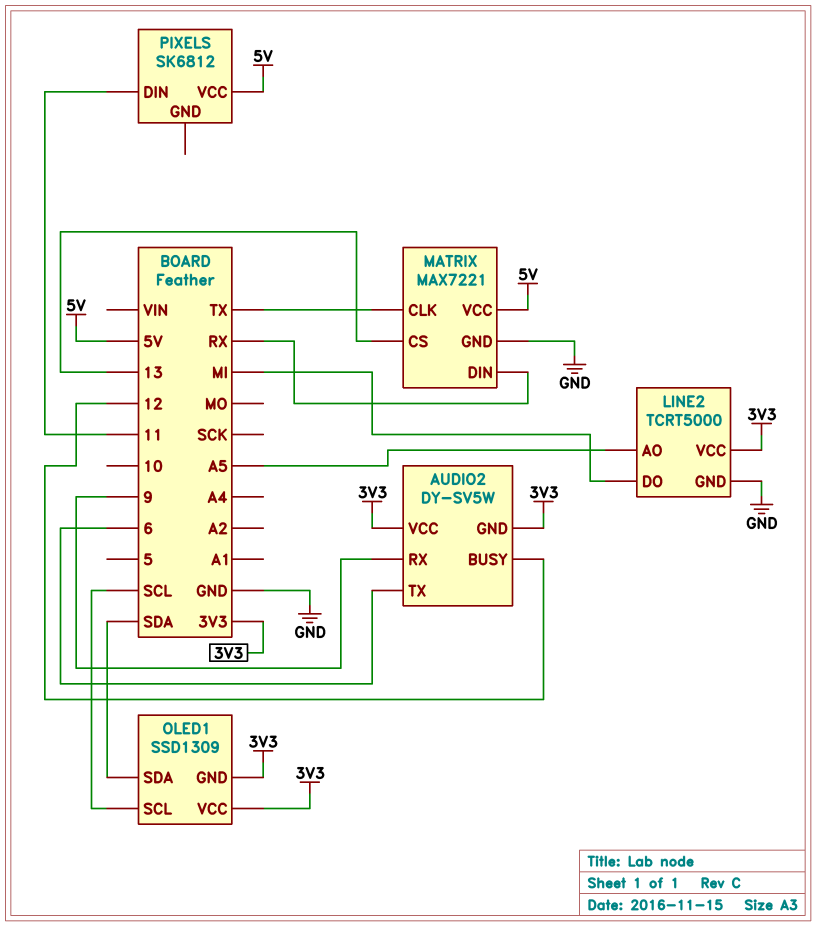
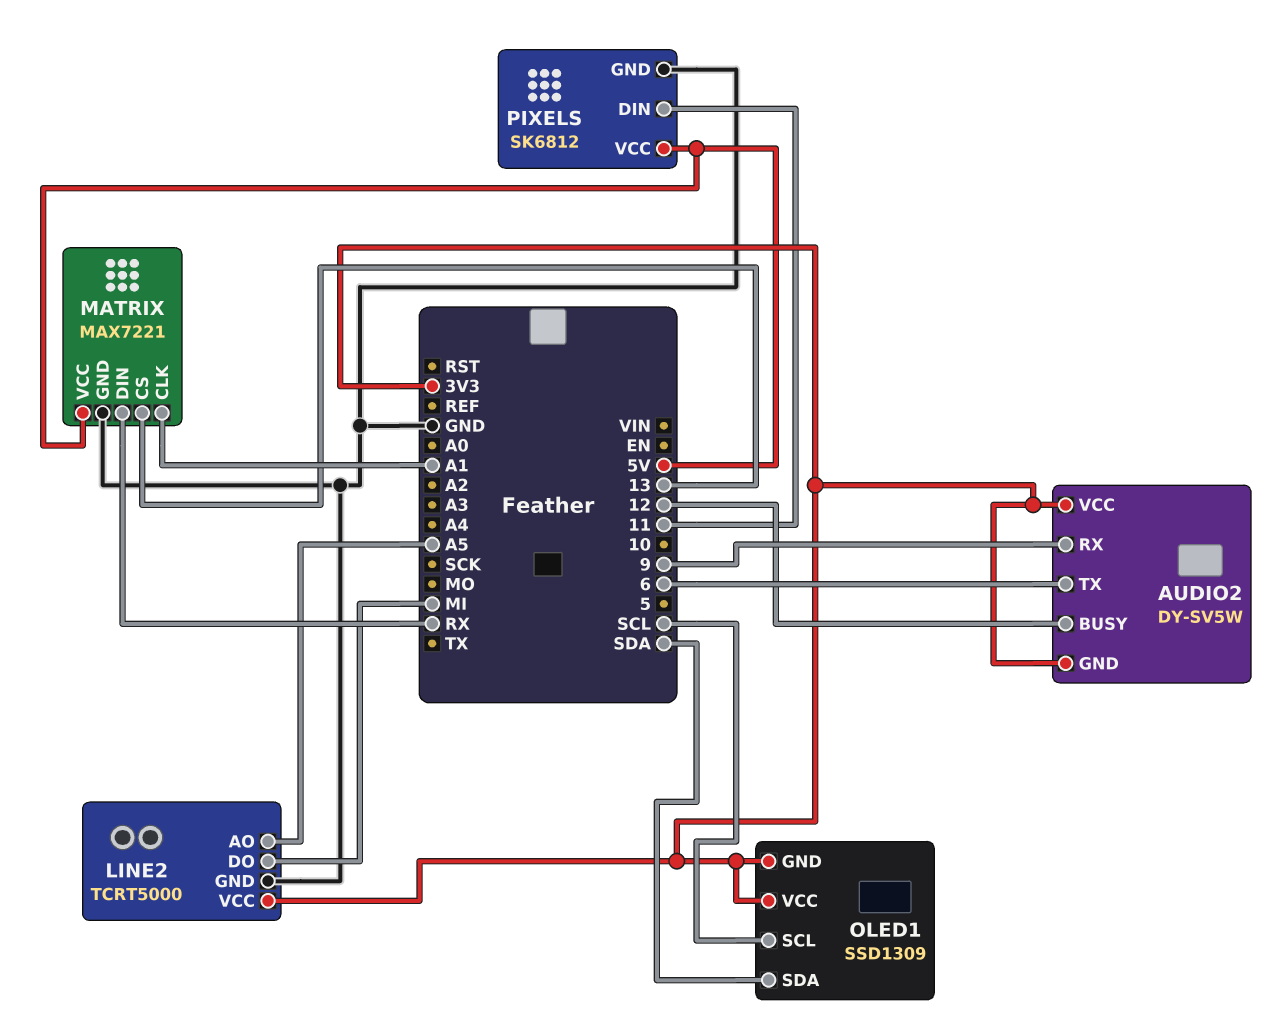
MATRIX pin CLK: TX -> A1
PIXELS pin GND: none -> GND

